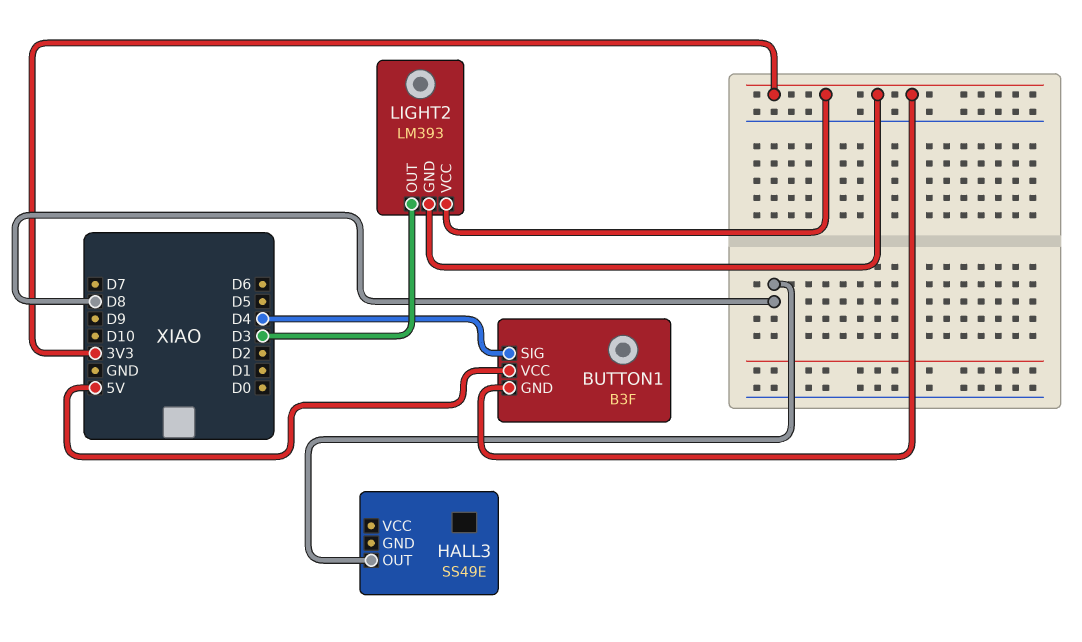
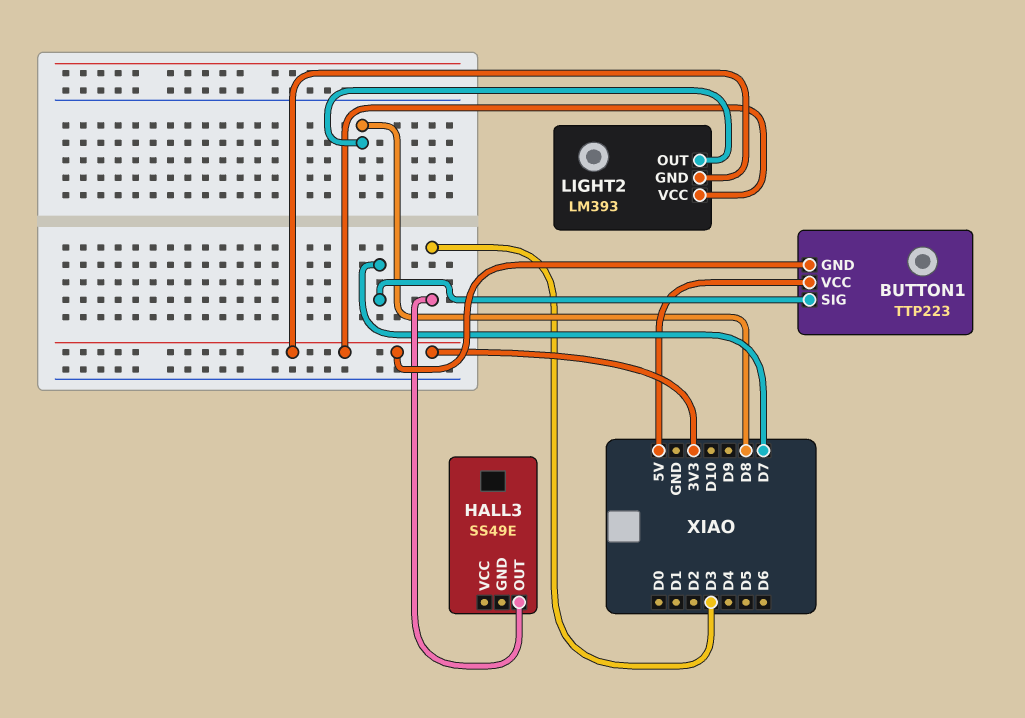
BUTTON1: B3F -> TTP223
BUTTON1 pin SIG: D4 -> D7
HALL3 pin OUT: D8 -> D3
LIGHT2 pin OUT: D3 -> D8

